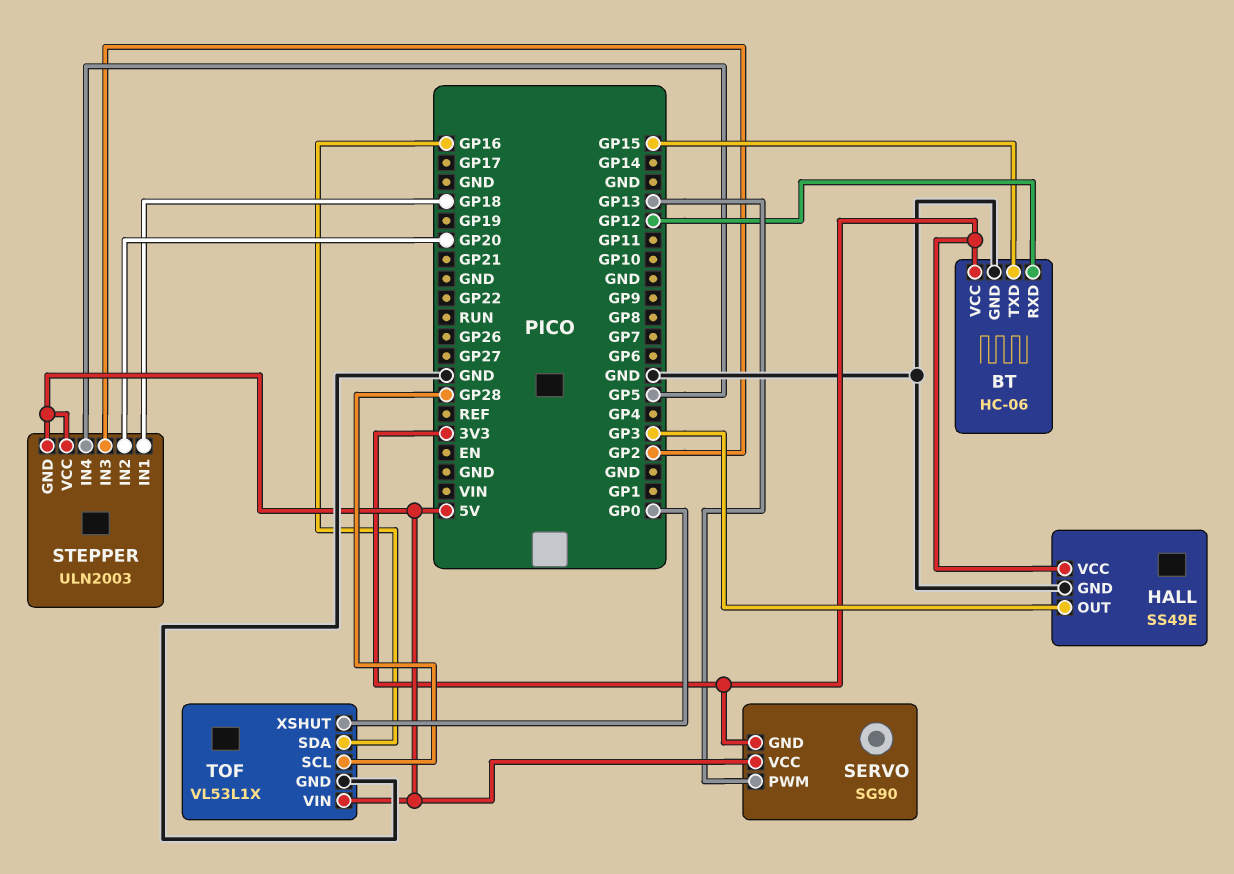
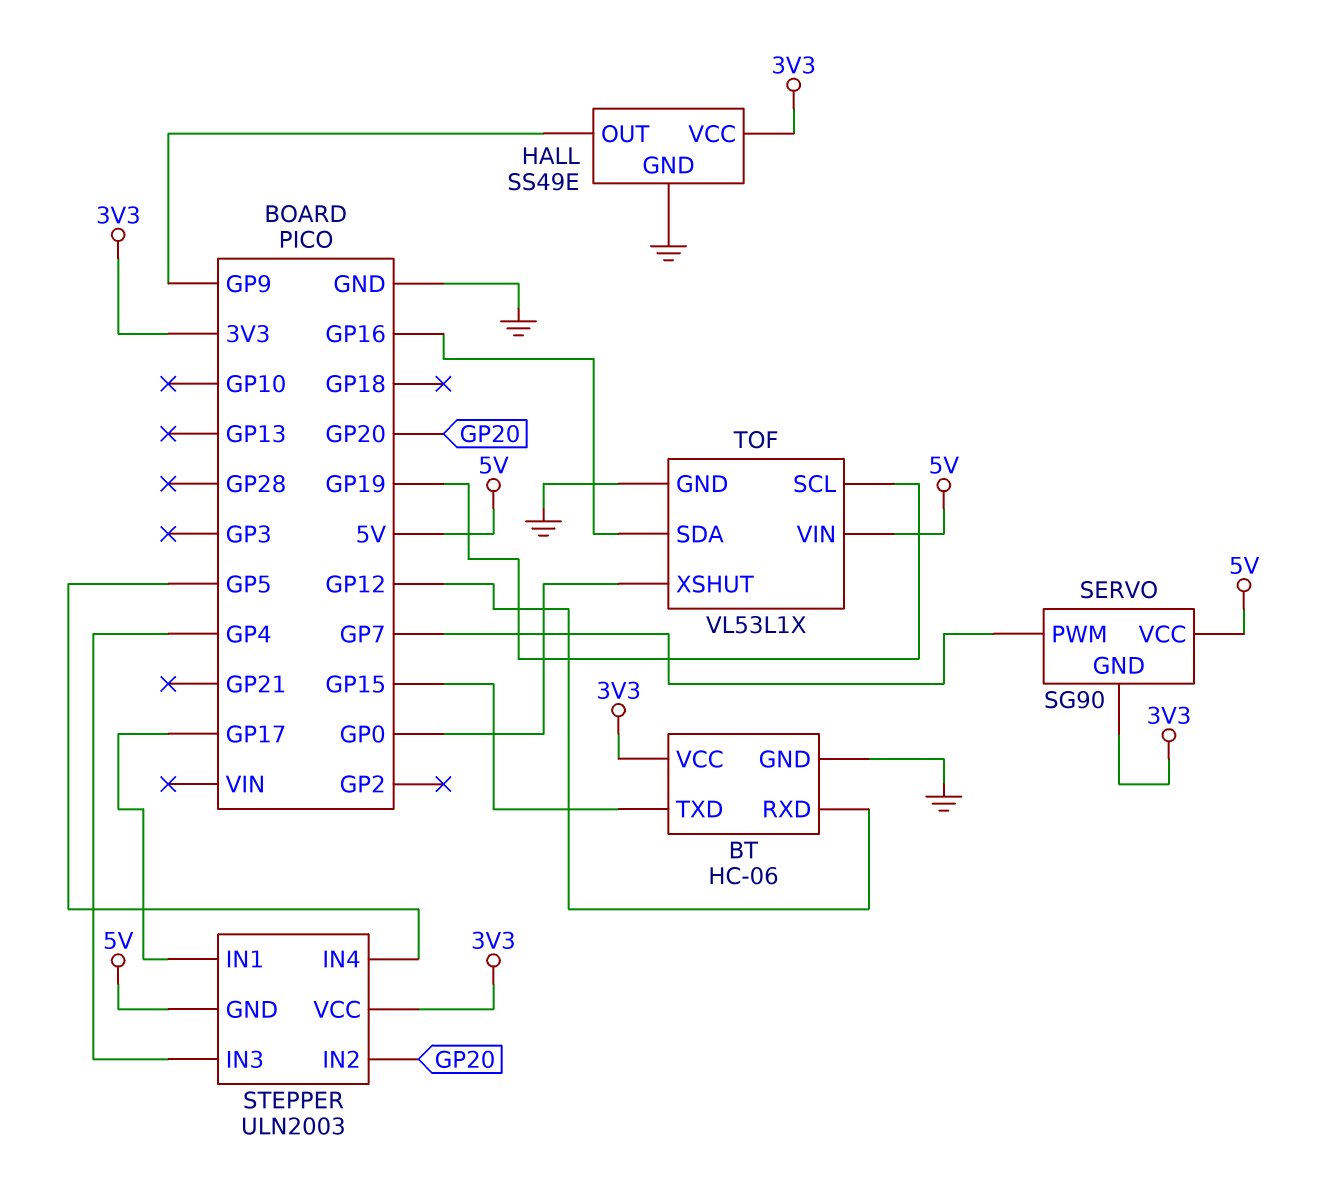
HALL pin OUT: GP3 -> GP9
SERVO pin PWM: GP13 -> GP7
STEPPER pin IN1: GP18 -> GP17
STEPPER pin IN3: GP2 -> GP4
STEPPER pin VCC: 5V -> 3V3
TOF pin SCL: GP28 -> GP19

